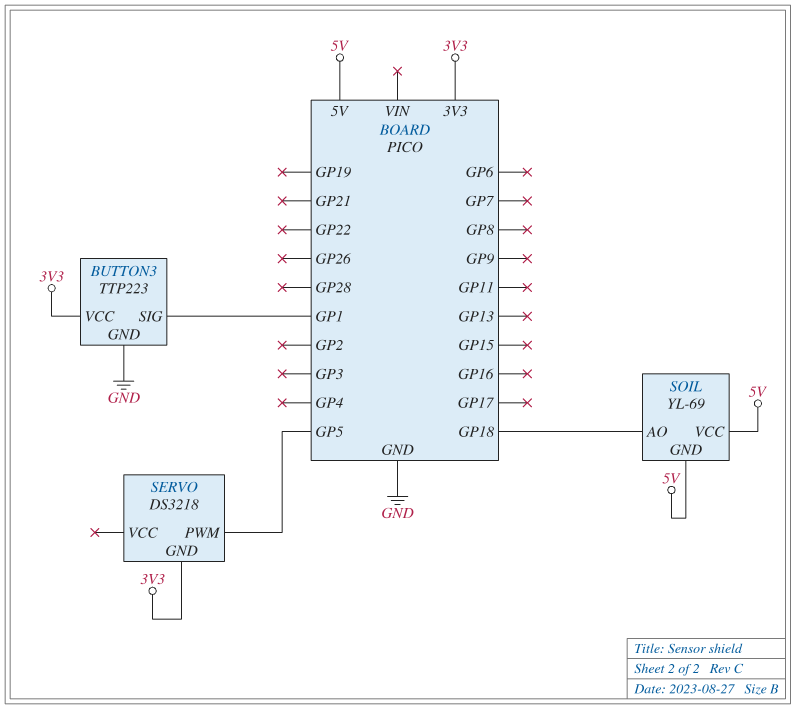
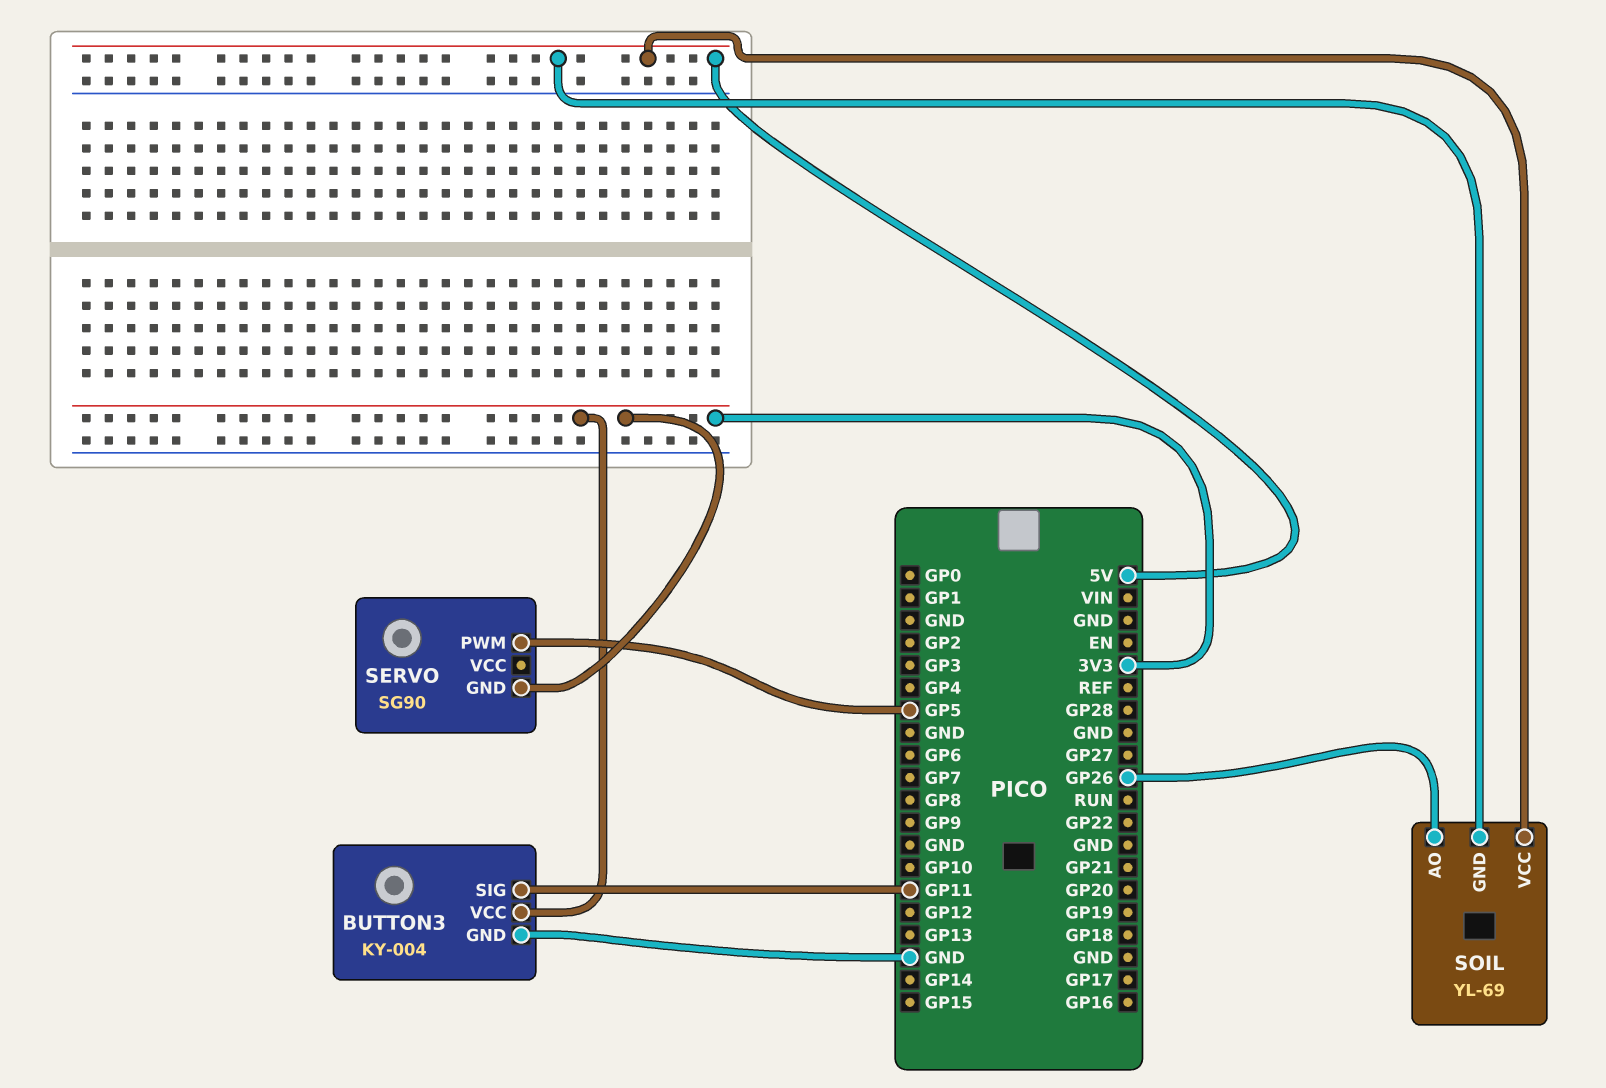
BUTTON3: TTP223 -> KY-004
BUTTON3 pin SIG: GP1 -> GP11
SERVO: DS3218 -> SG90
SOIL pin AO: GP18 -> GP26

